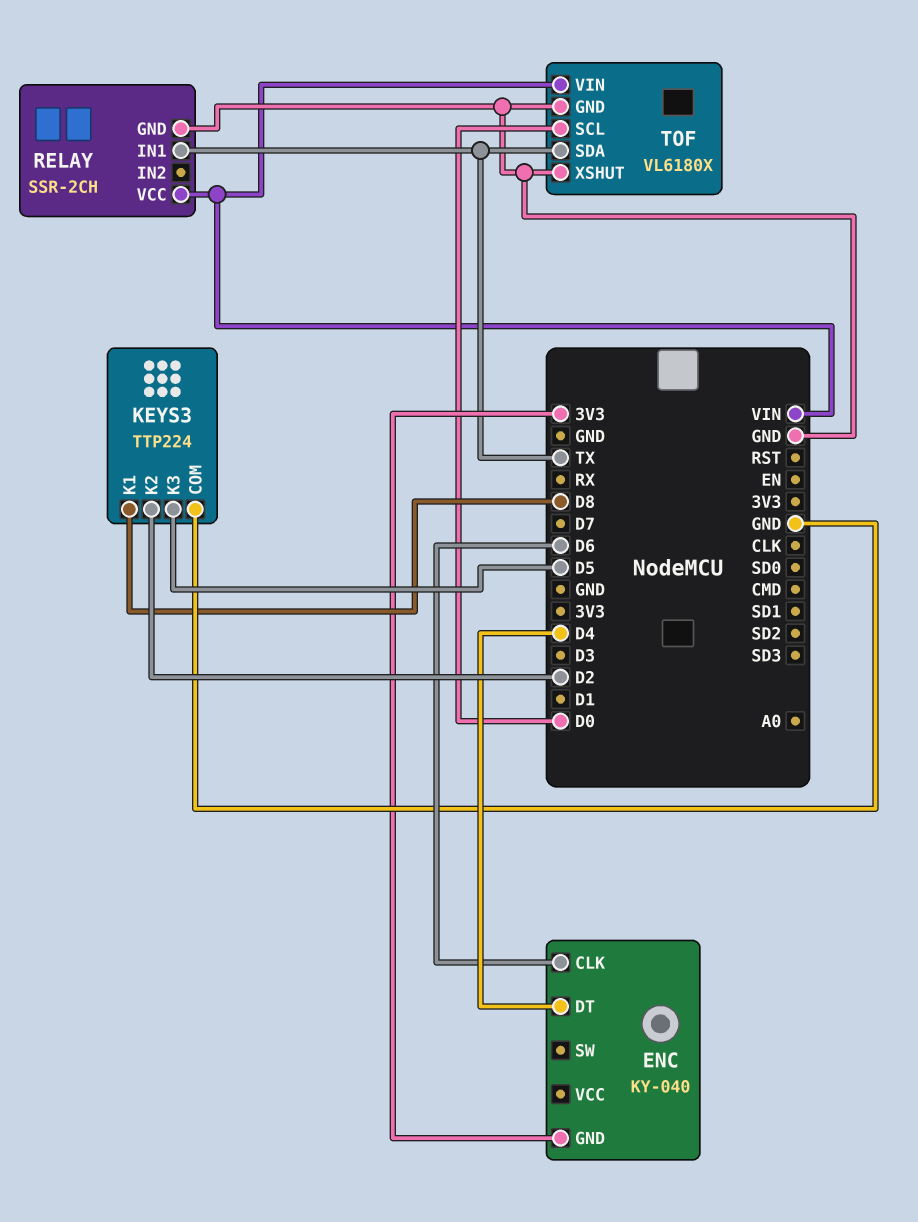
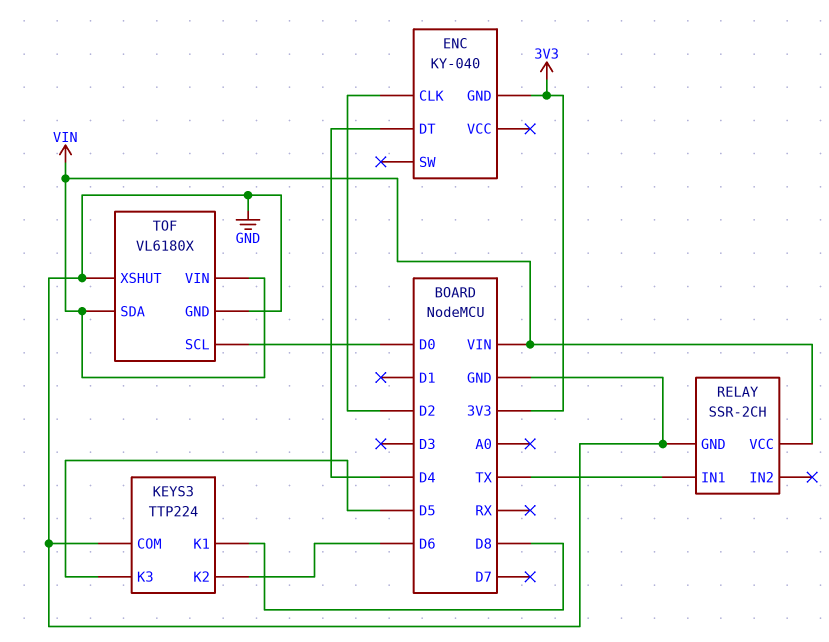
ENC pin CLK: D6 -> D2
KEYS3 pin K2: D2 -> D6
TOF pin SDA: TX -> VIN

